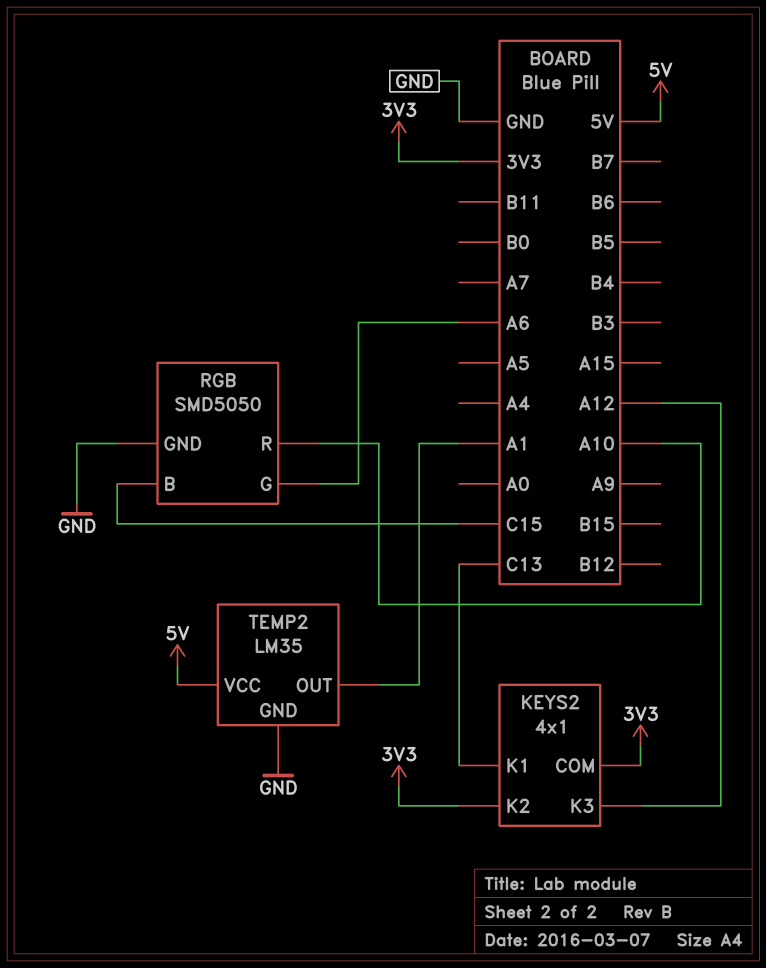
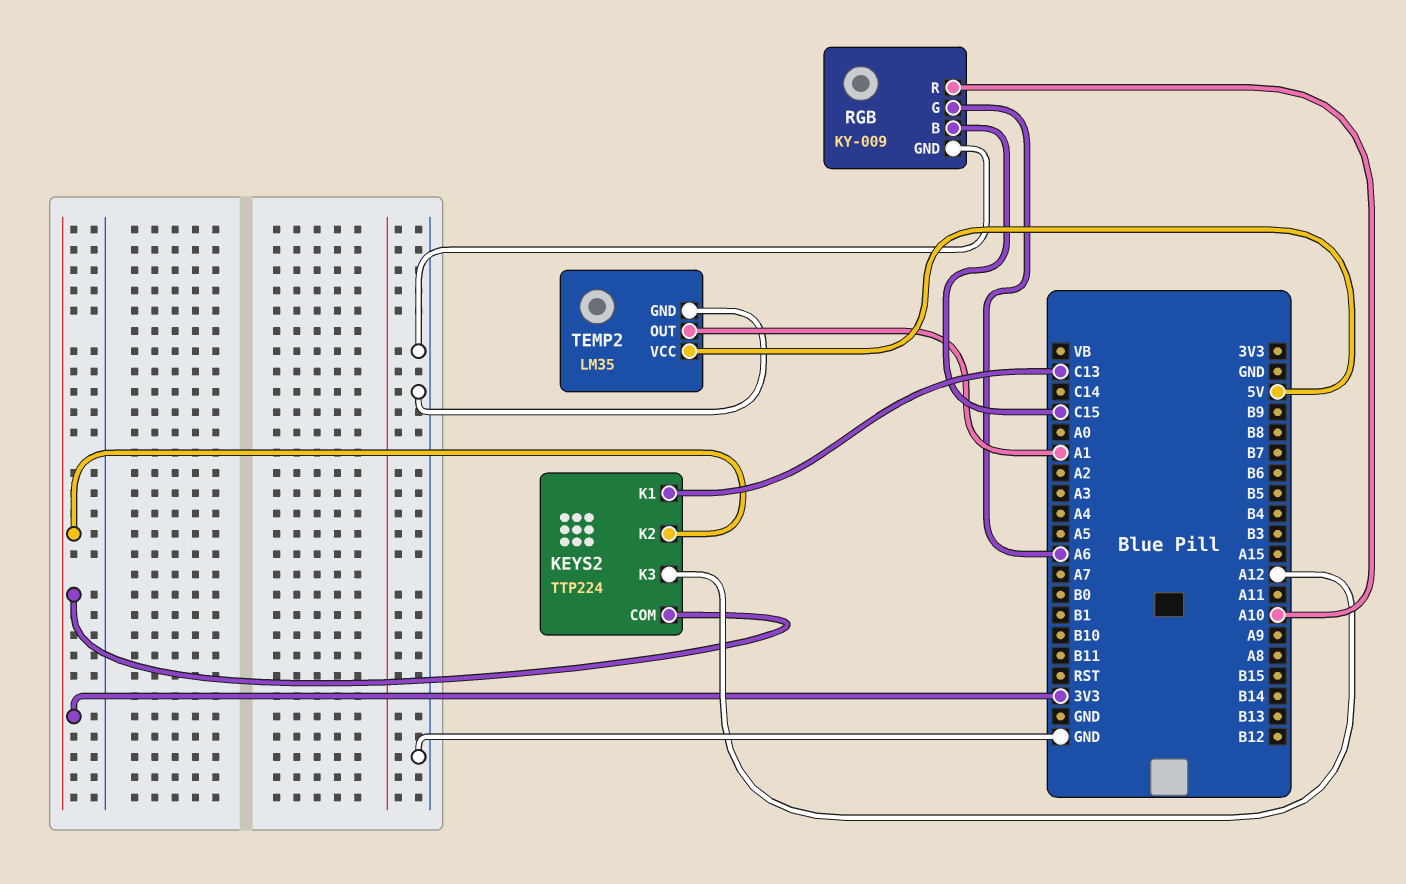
KEYS2: 4x1 -> TTP224
RGB: SMD5050 -> KY-009

